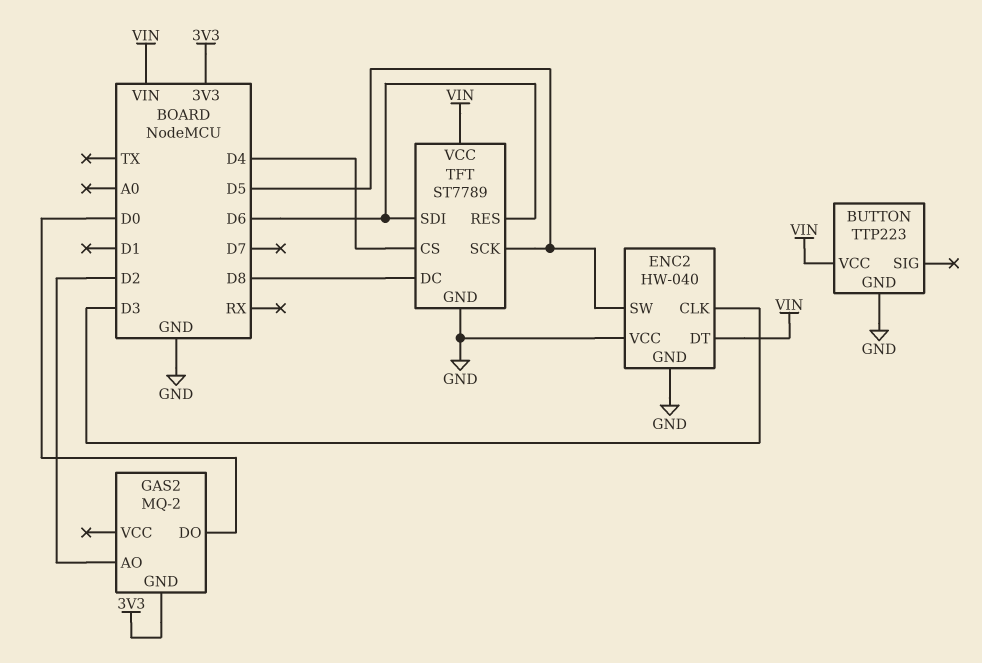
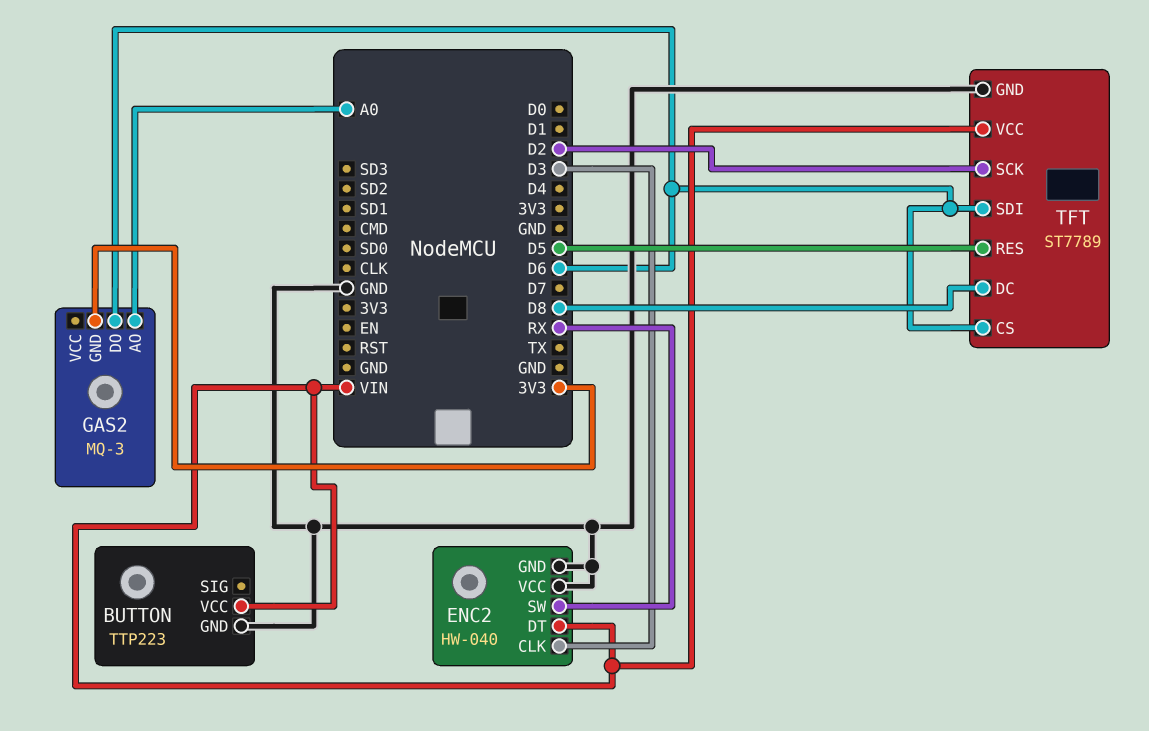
ENC2 pin SW: D5 -> RX
GAS2: MQ-2 -> MQ-3
GAS2 pin AO: D2 -> A0
GAS2 pin DO: D0 -> D6
TFT pin CS: D4 -> D6
TFT pin RES: D6 -> D5
TFT pin SCK: D5 -> D2

